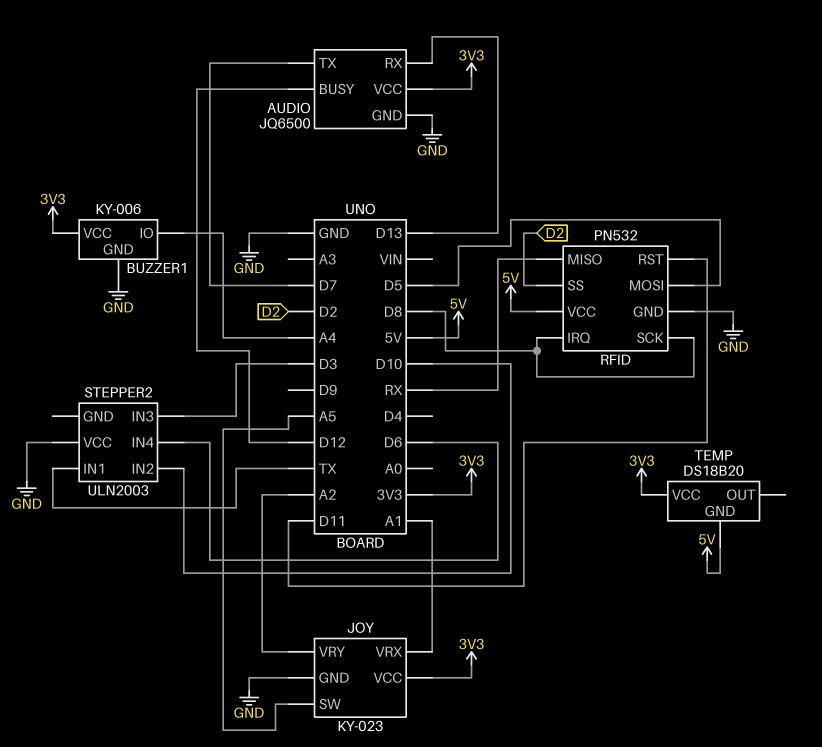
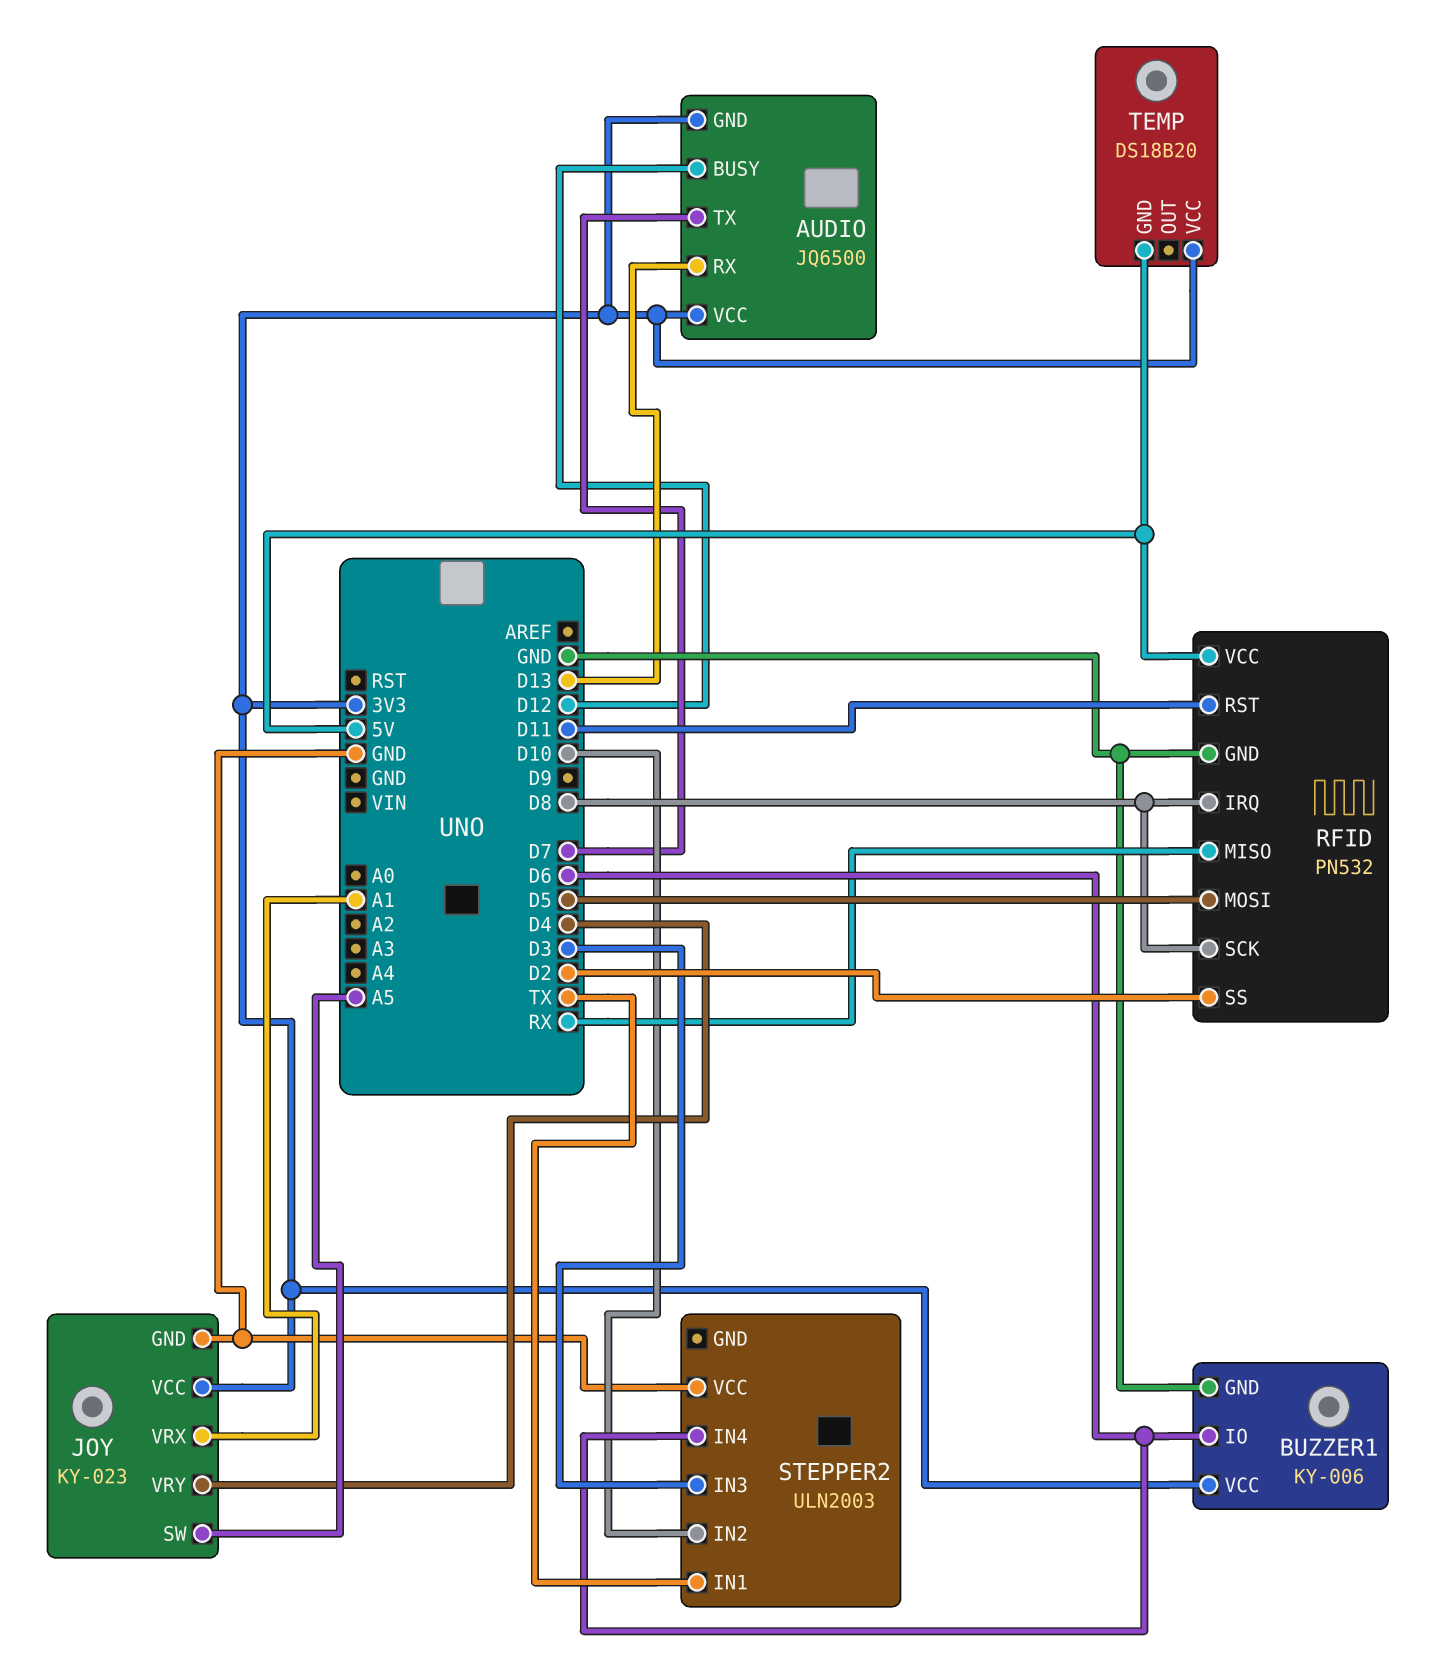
AUDIO pin GND: GND -> 3V3
BUZZER1 pin IO: A4 -> D6
JOY pin VRY: A2 -> D4

